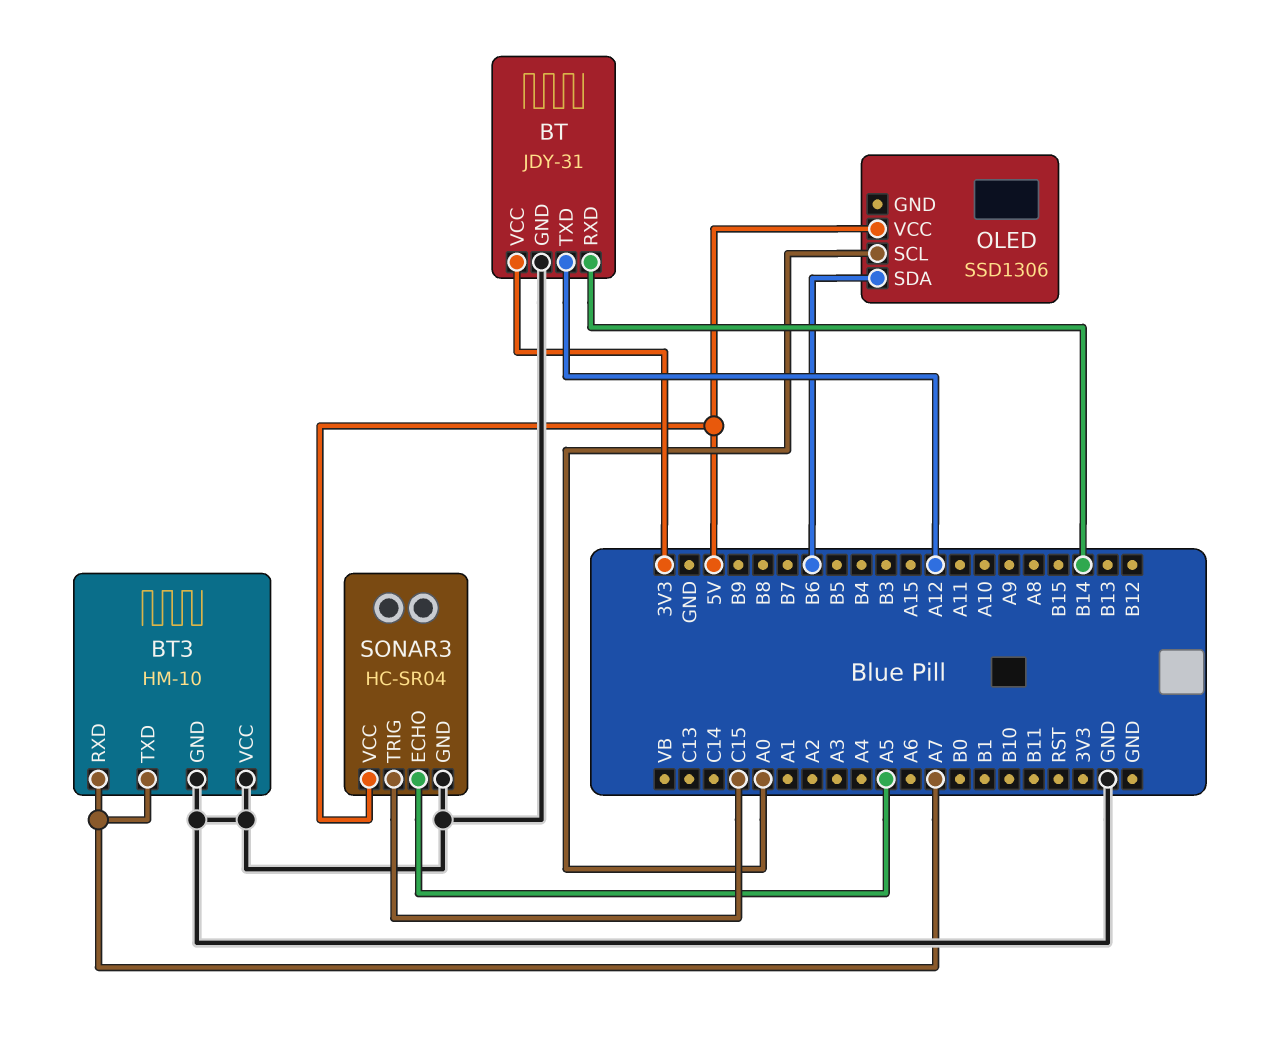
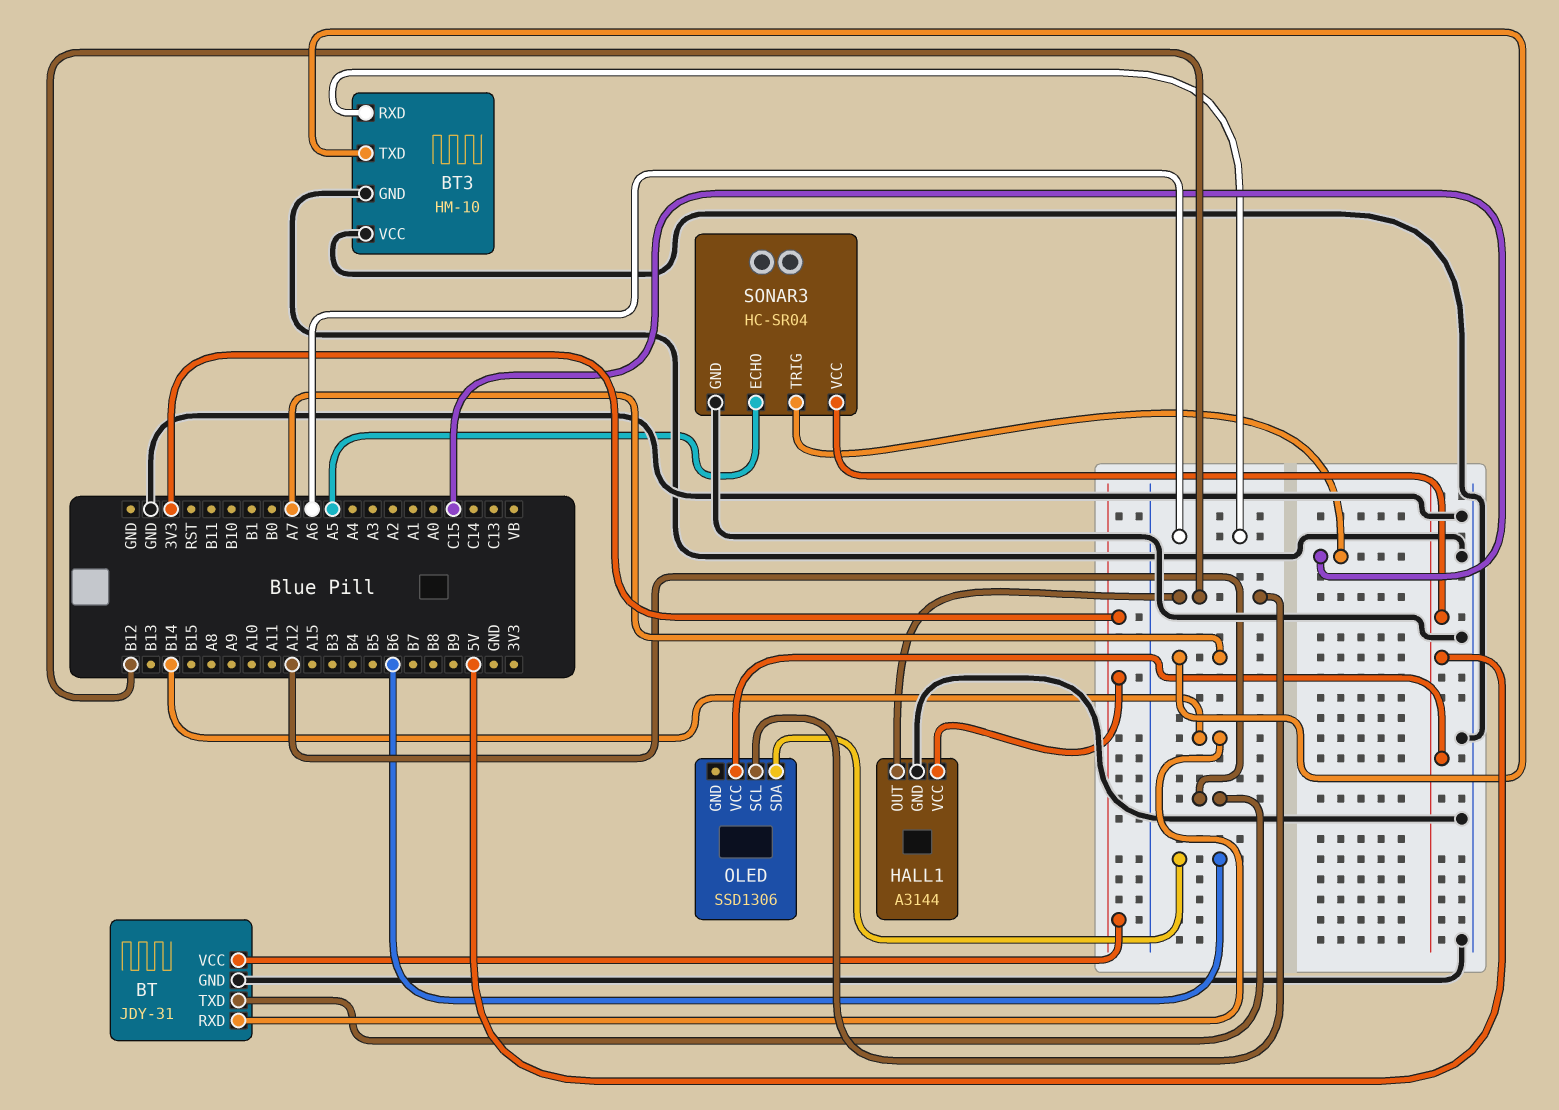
BT3 pin RXD: A7 -> A6
HALL1: none -> A3144
HALL1 pin GND: none -> GND
HALL1 pin OUT: none -> B12
HALL1 pin VCC: none -> 3V3
OLED pin SCL: A0 -> B12

